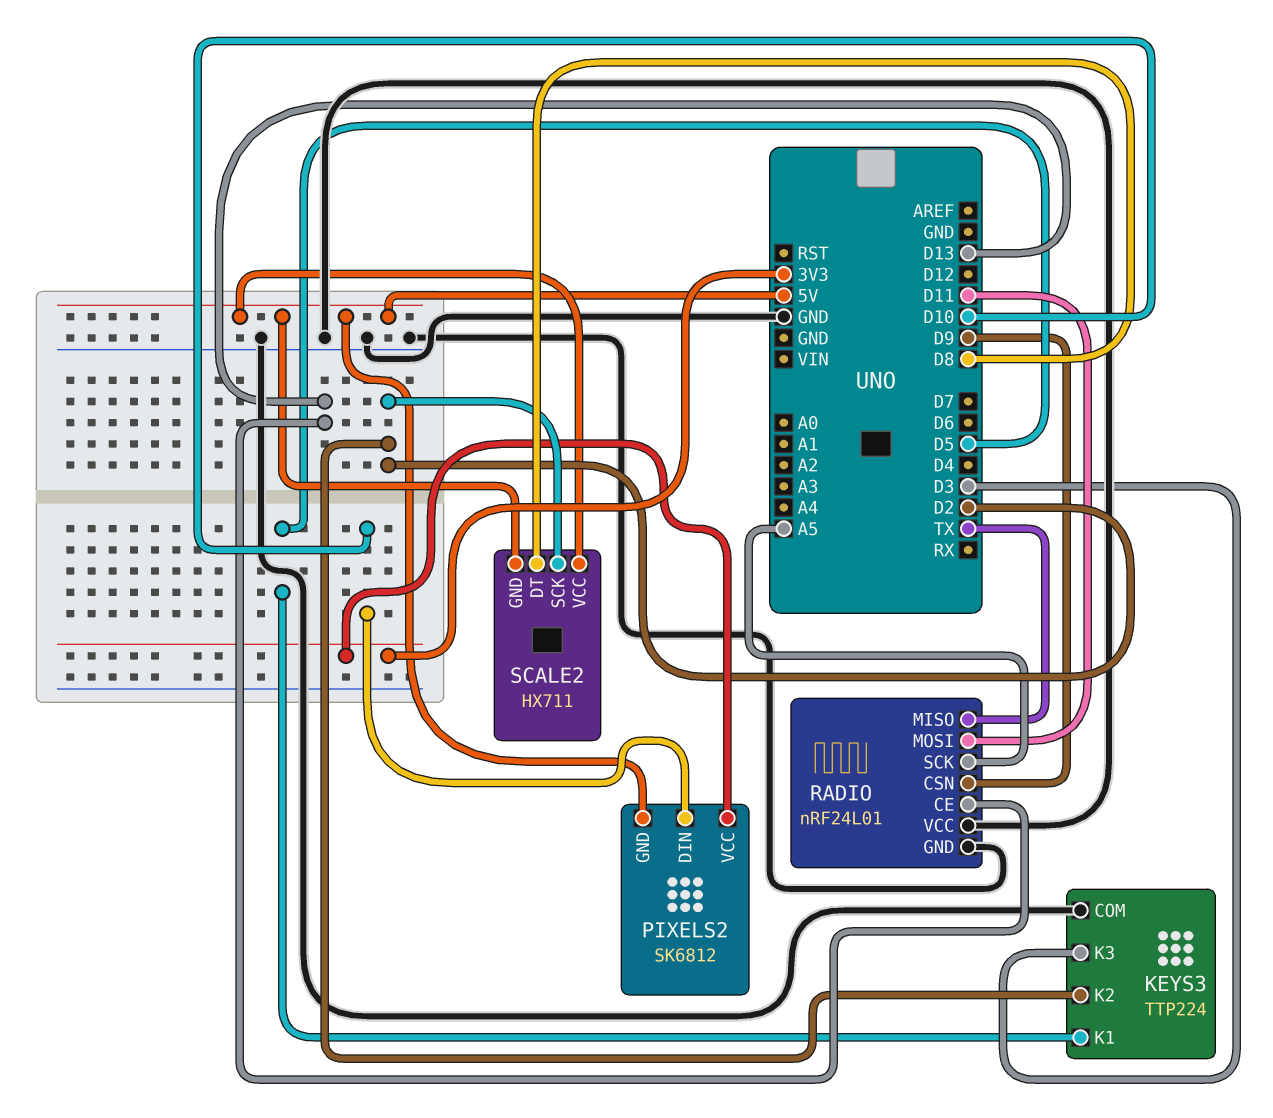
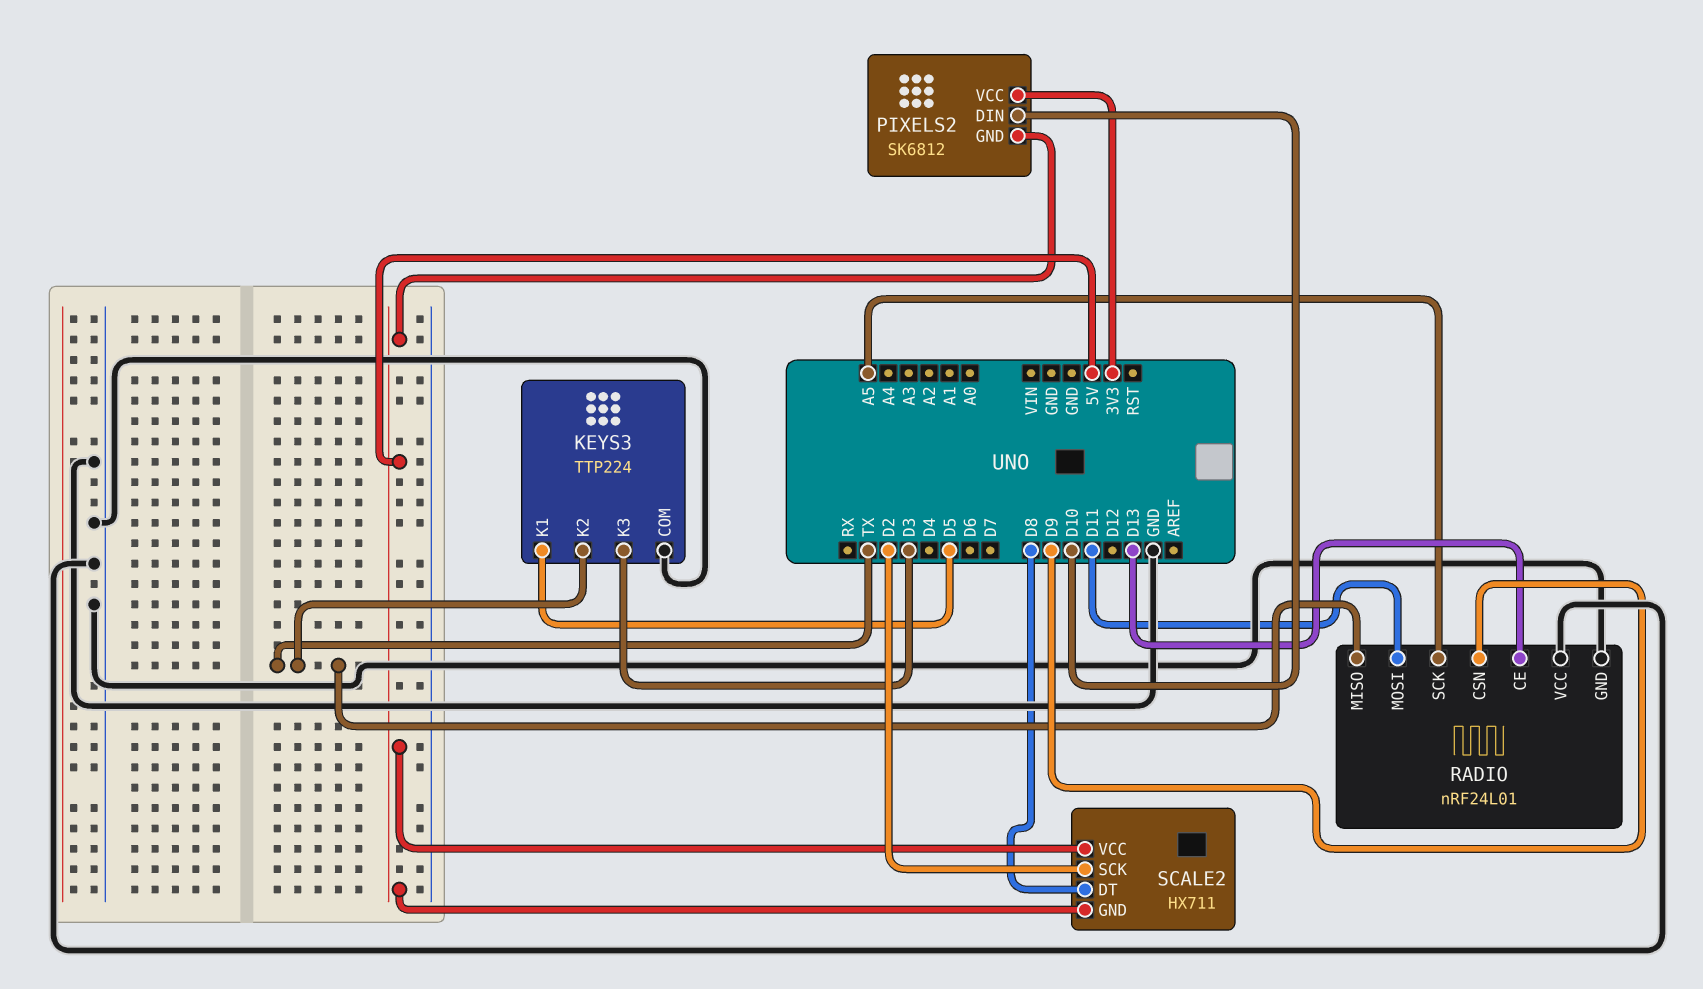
KEYS3 pin K2: D2 -> TX

